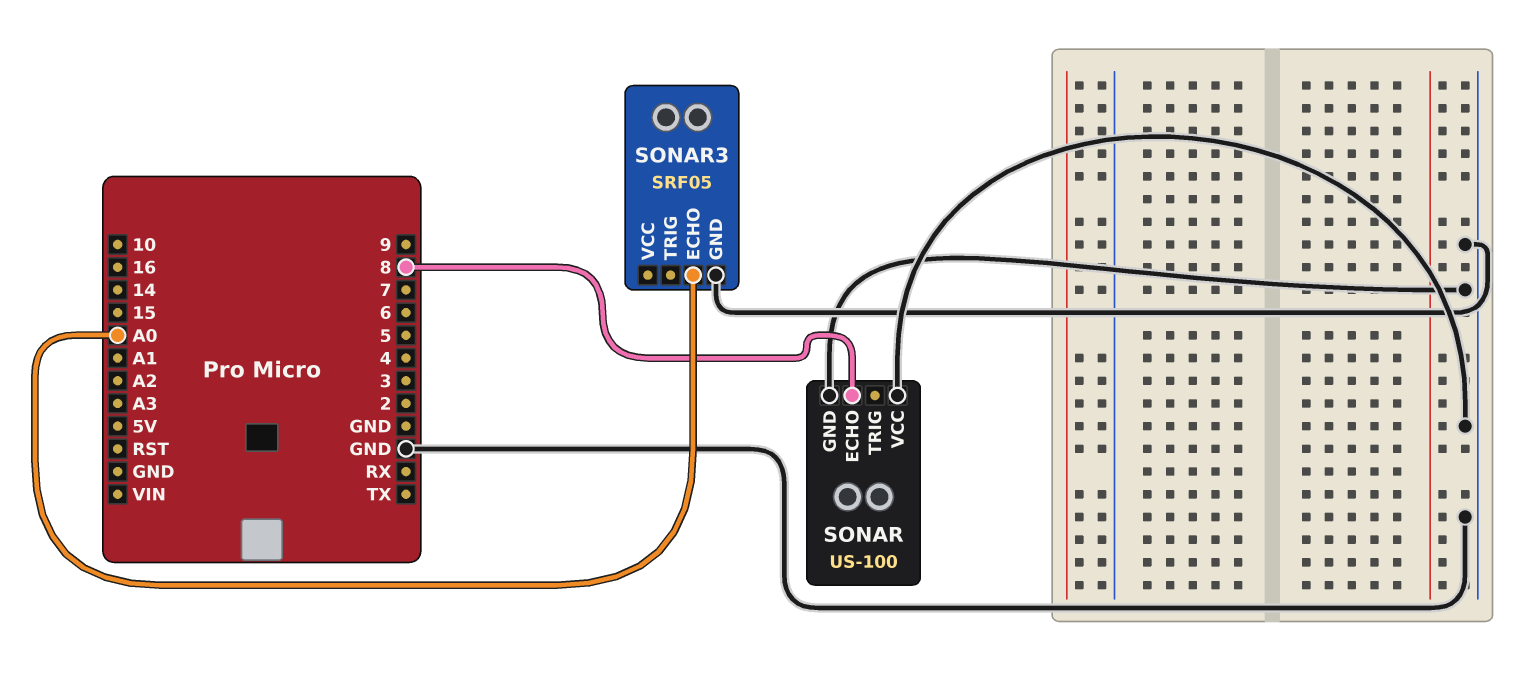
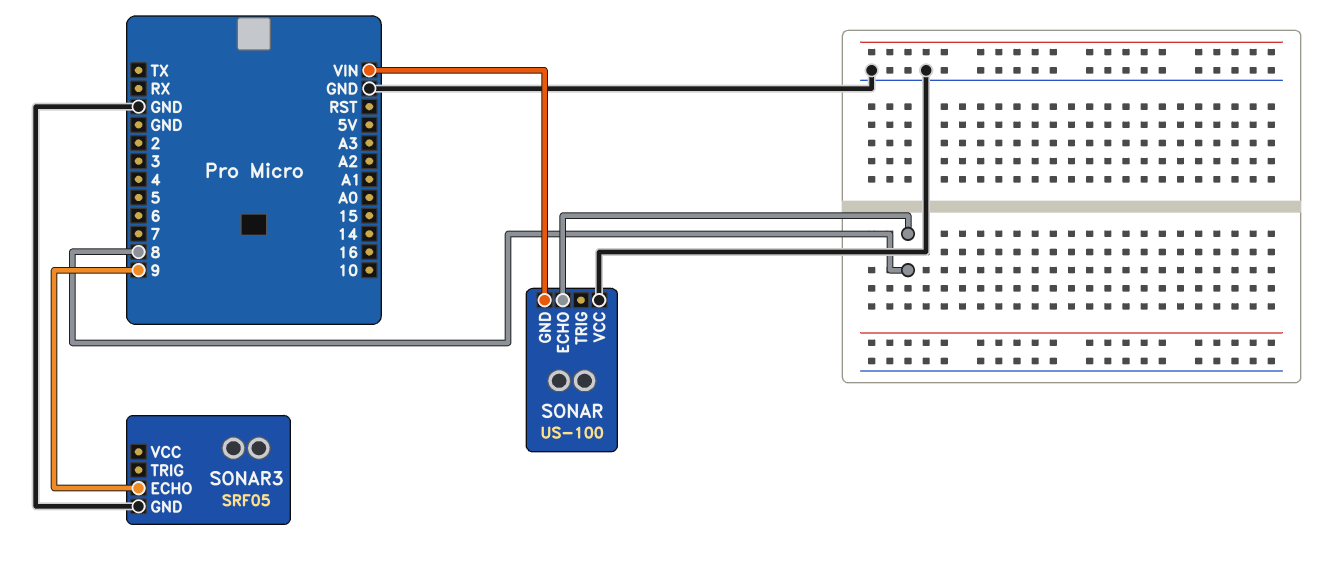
SONAR pin GND: GND -> VIN
SONAR3 pin ECHO: A0 -> 9

